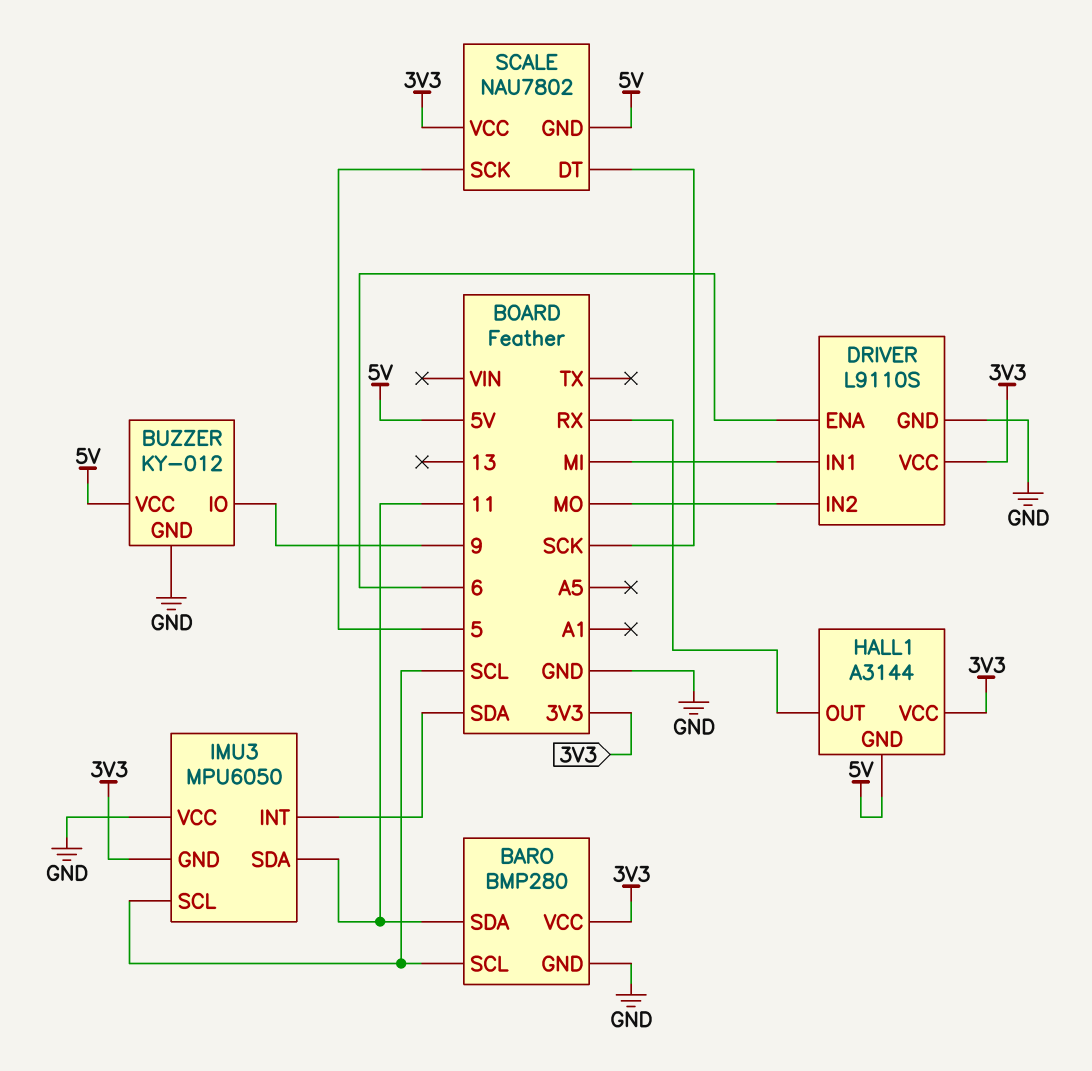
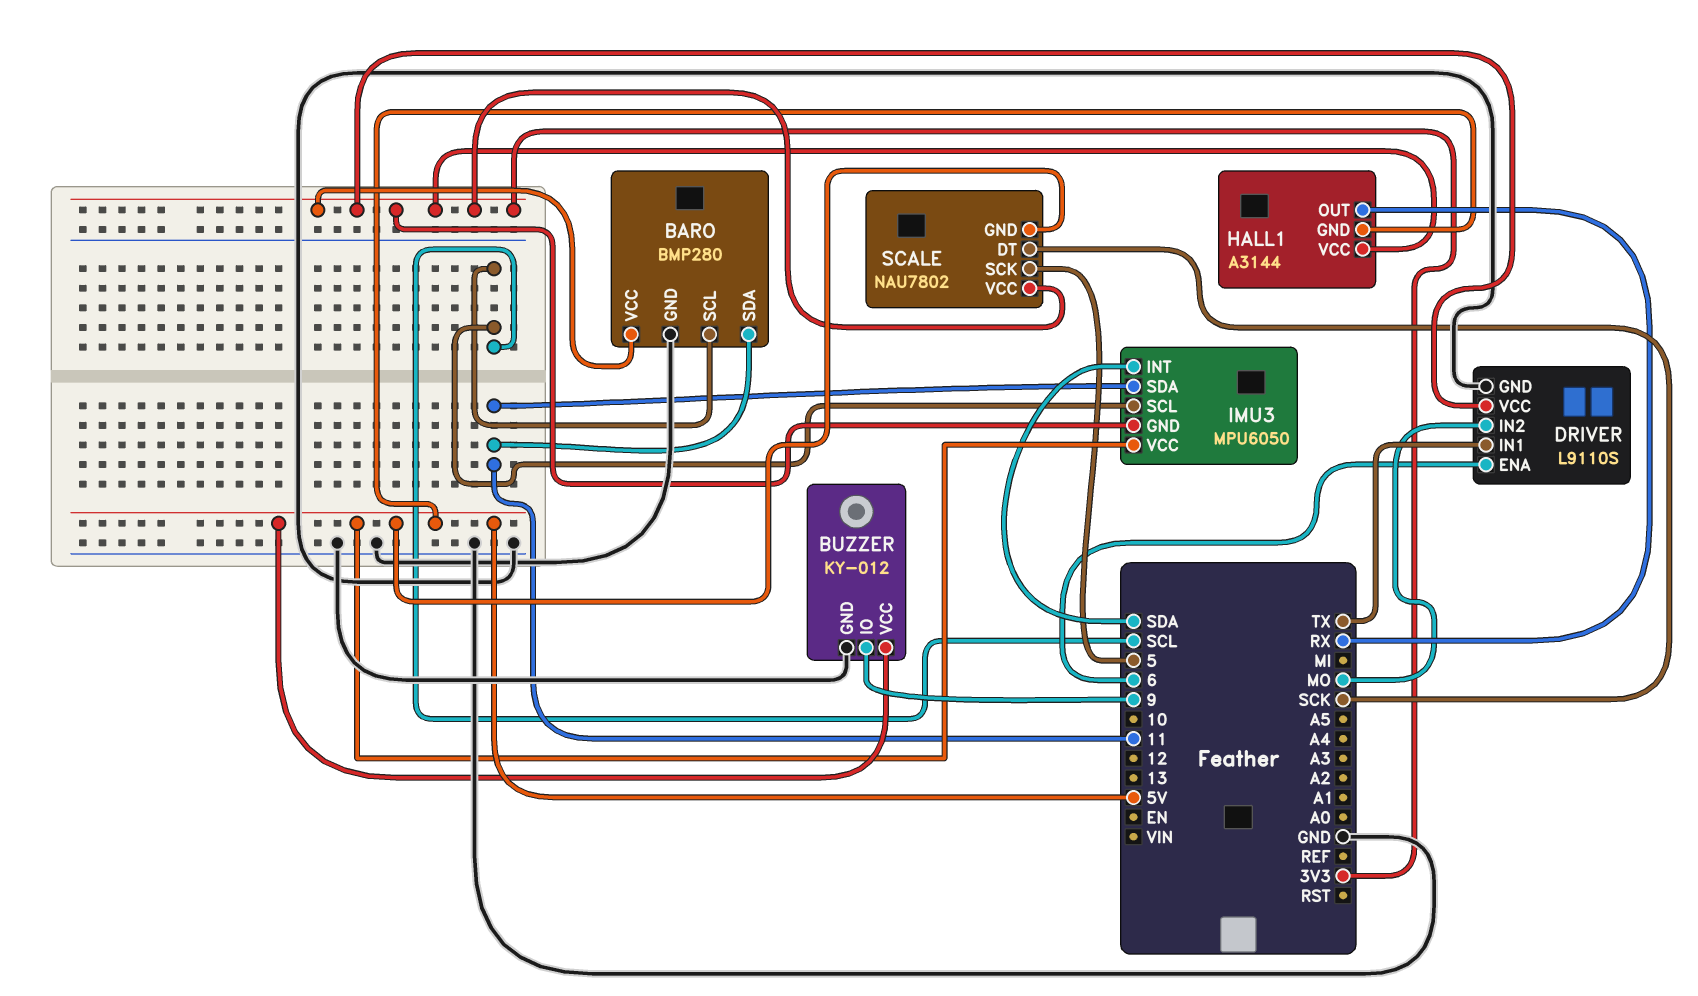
DRIVER pin IN1: MI -> TX
IMU3 pin VCC: GND -> 5V

